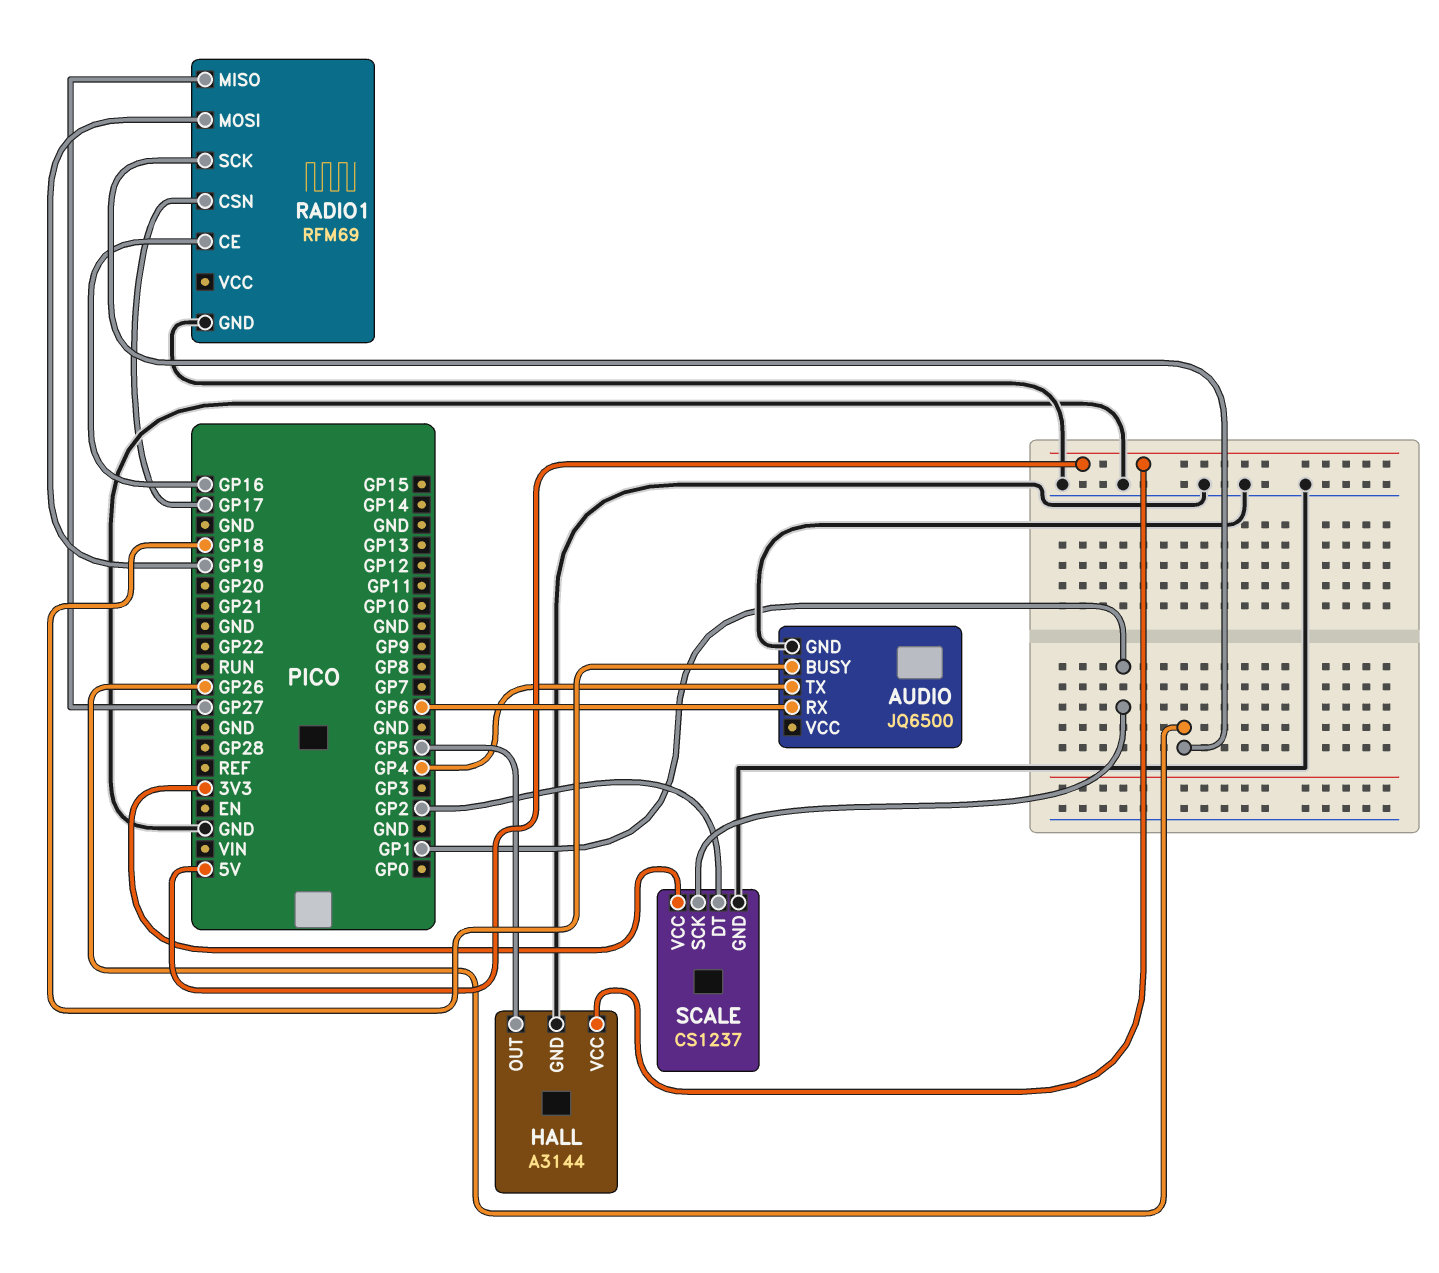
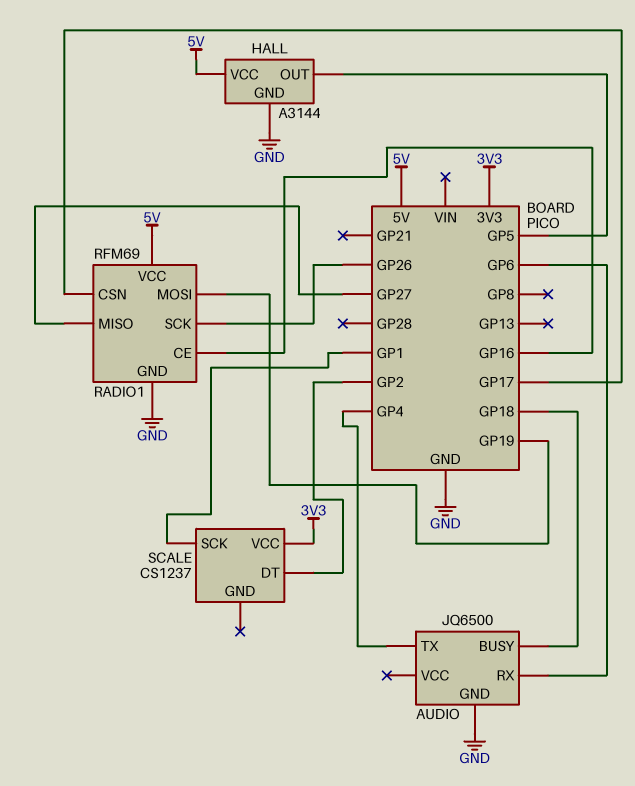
RADIO1 pin VCC: none -> 5V
SCALE pin GND: GND -> none

